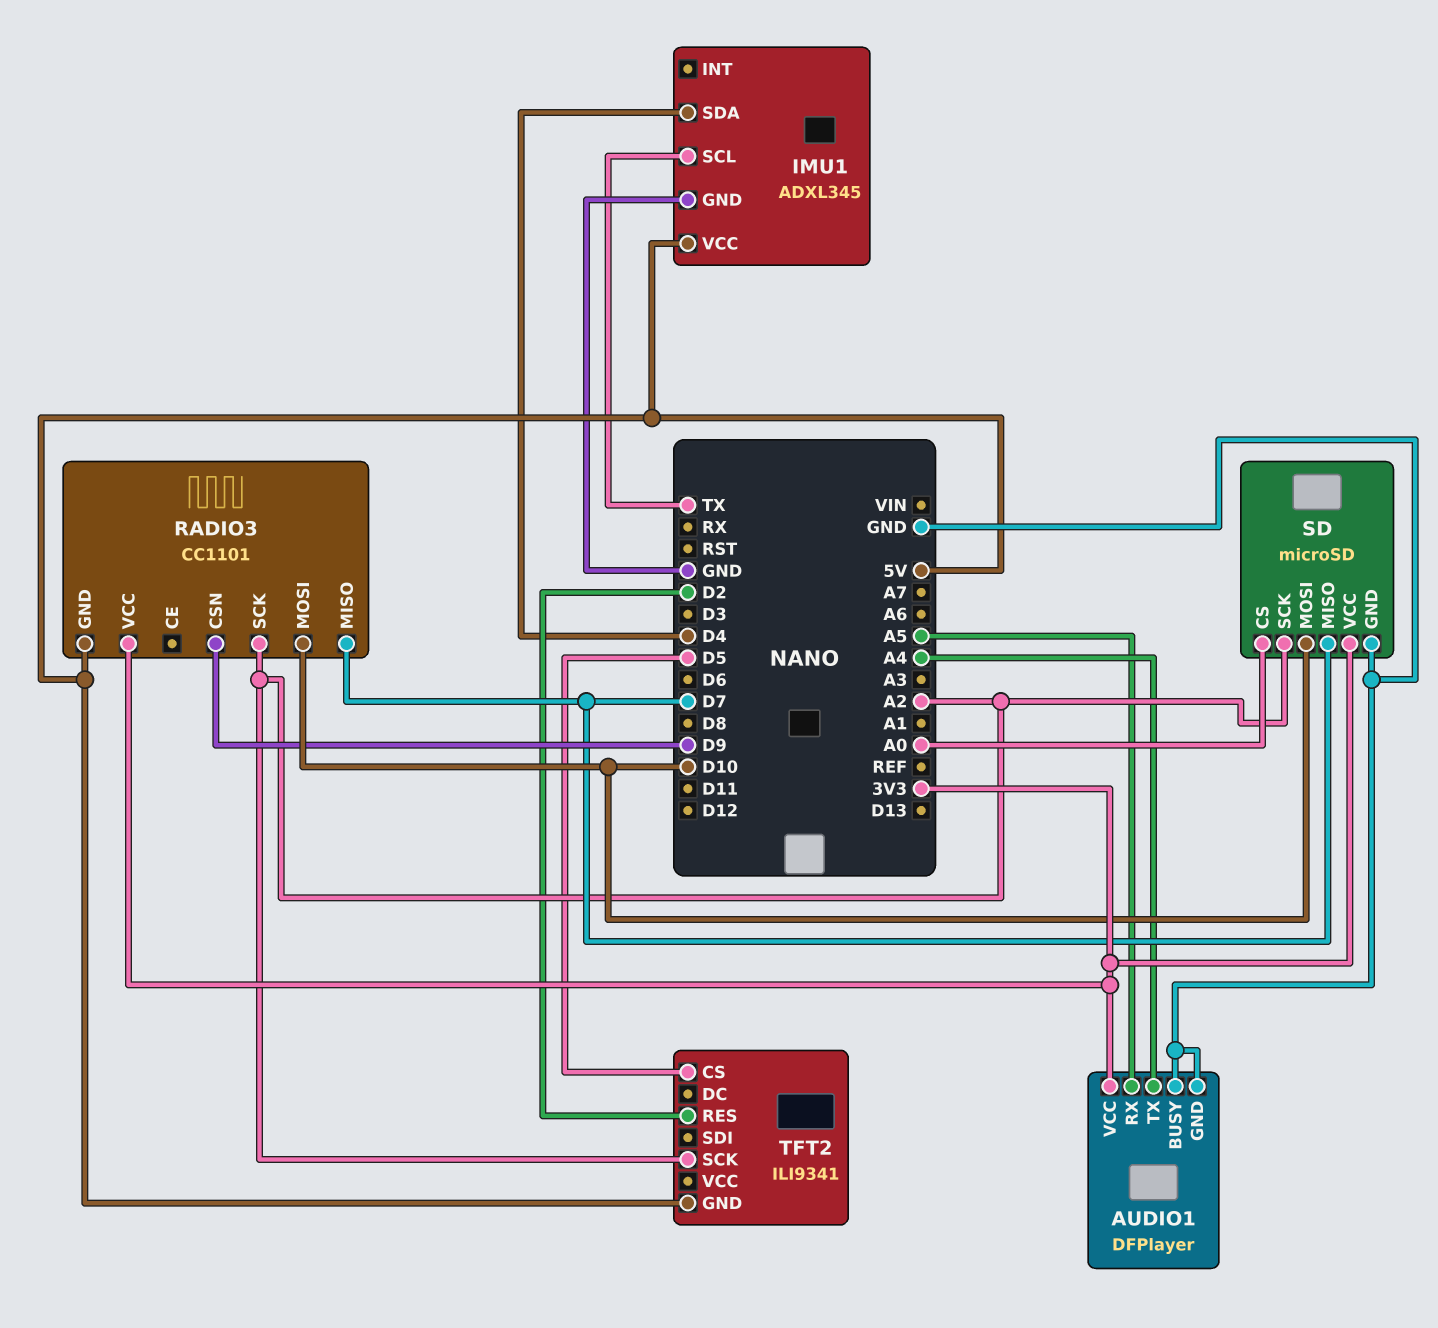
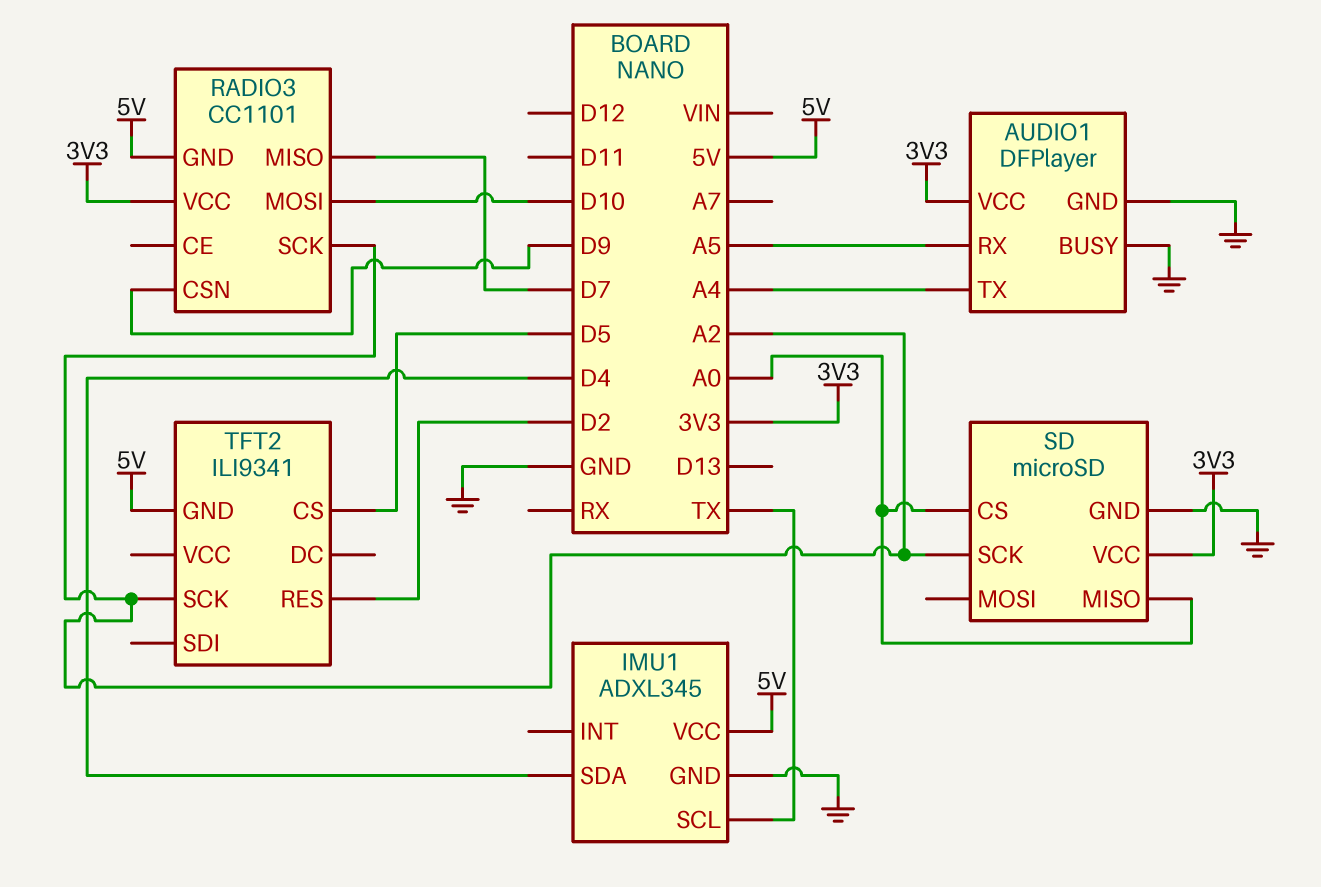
SD pin MISO: D7 -> A0
SD pin MOSI: D10 -> none

